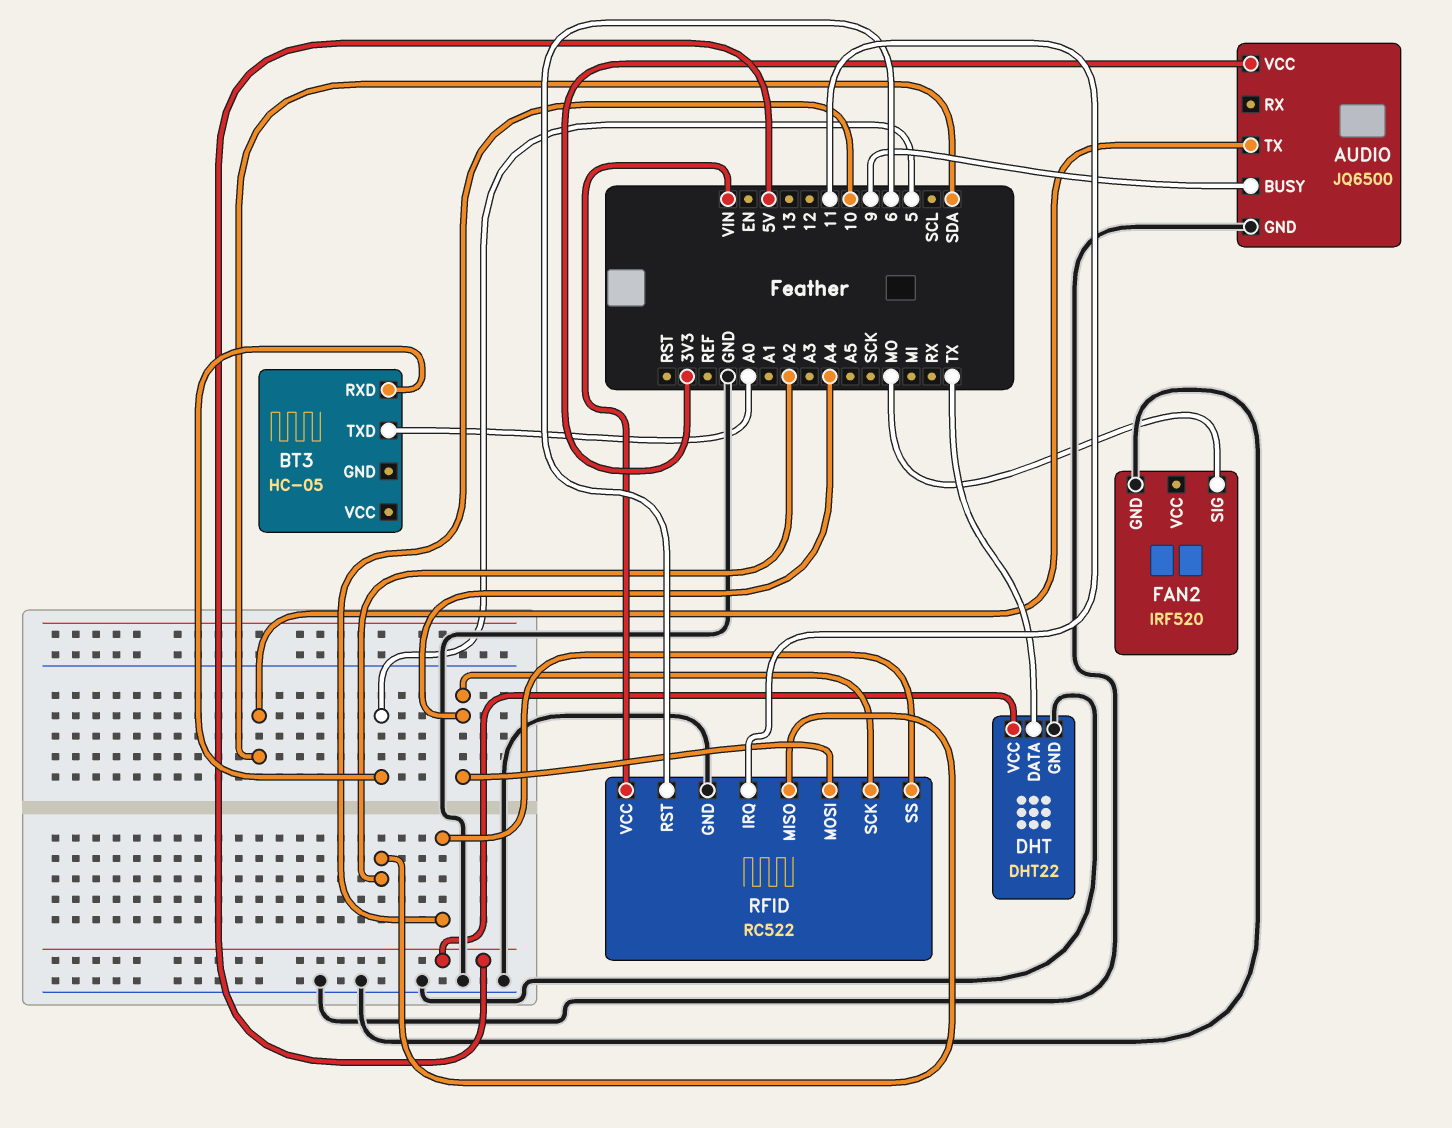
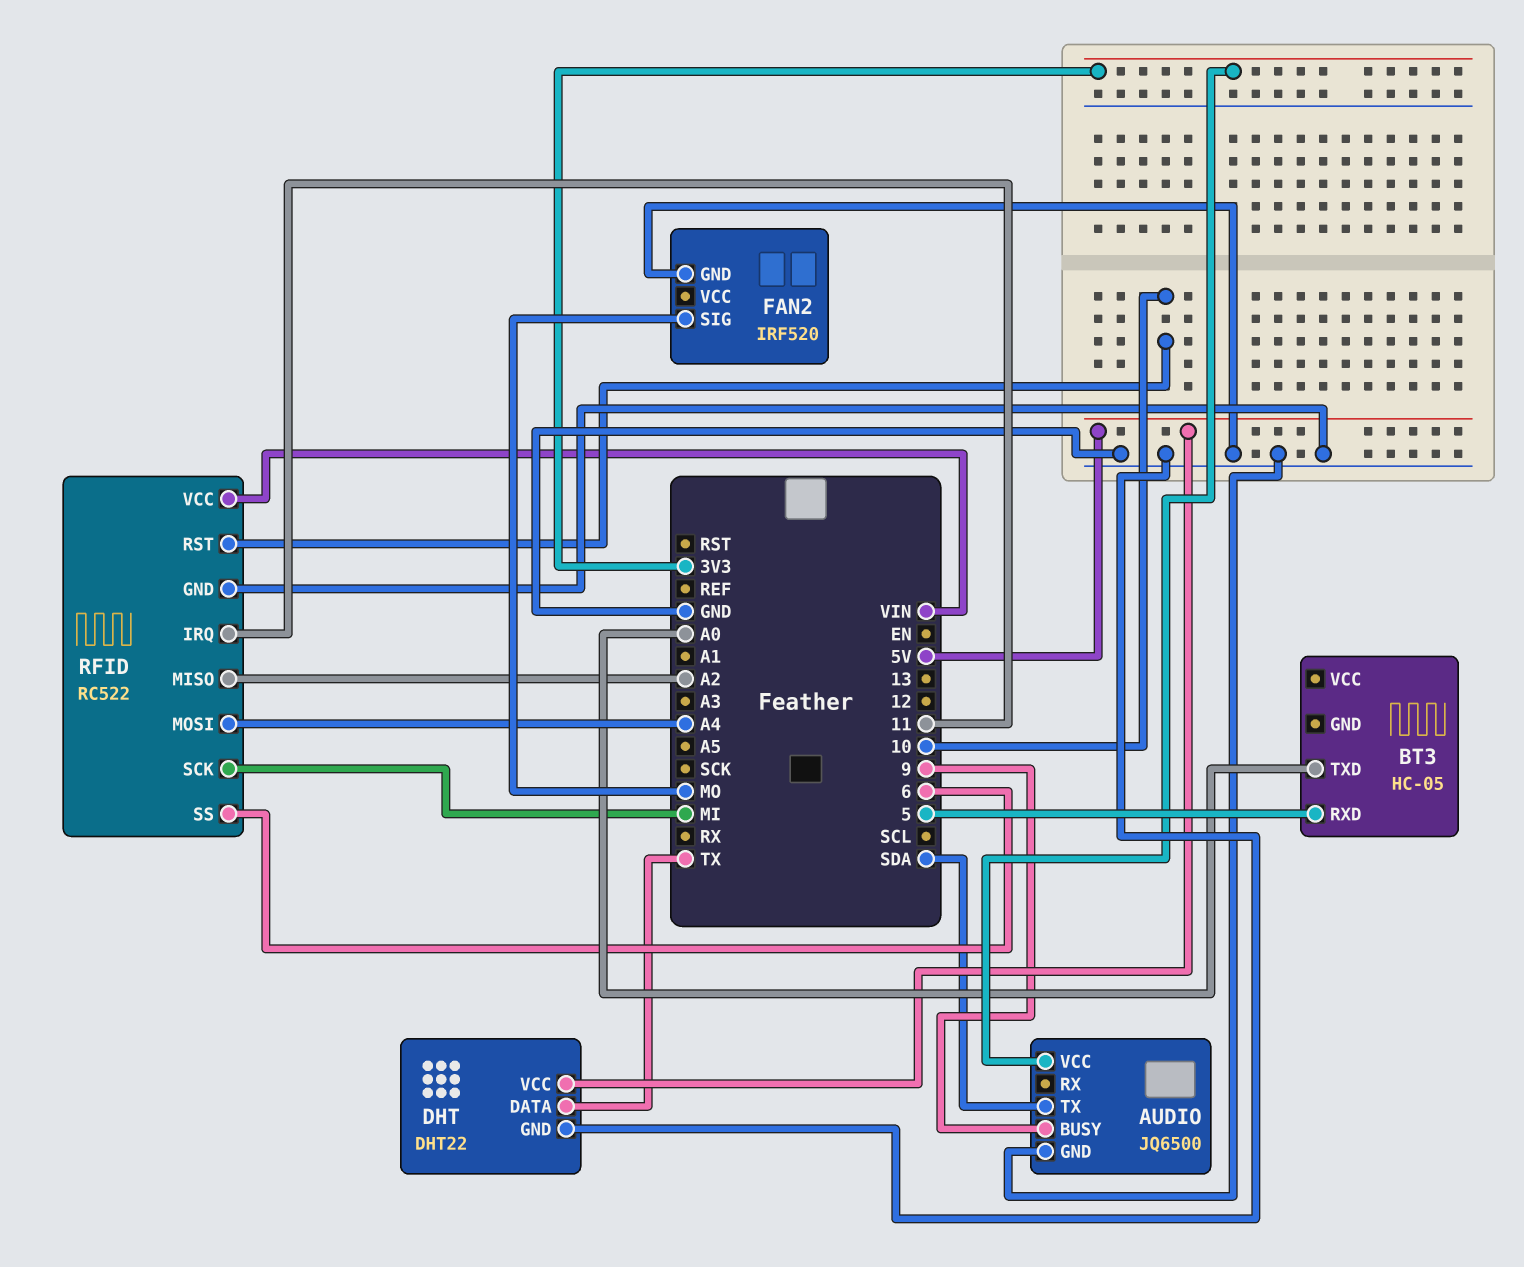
RFID pin RST: 6 -> 10
RFID pin SCK: A4 -> MI
RFID pin SS: 10 -> 6

